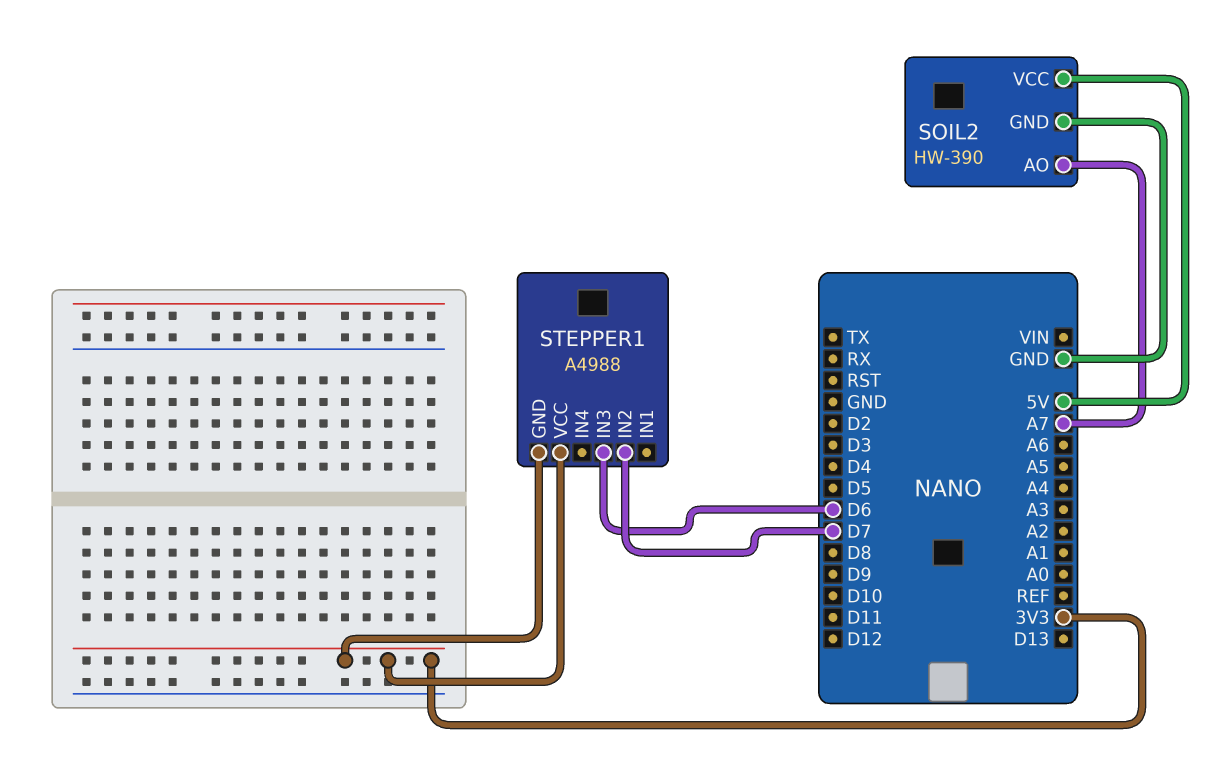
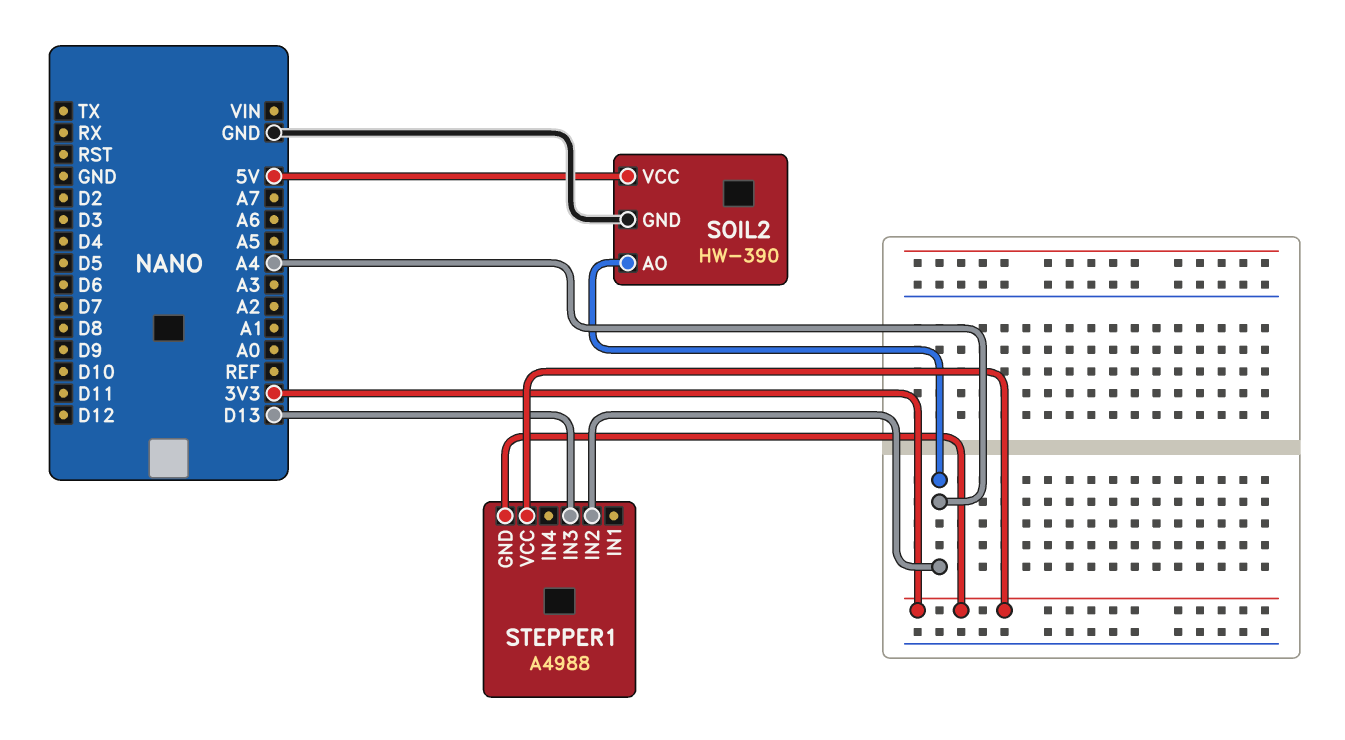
SOIL2 pin AO: A7 -> A4
STEPPER1 pin IN2: D7 -> A4
STEPPER1 pin IN3: D6 -> D13

